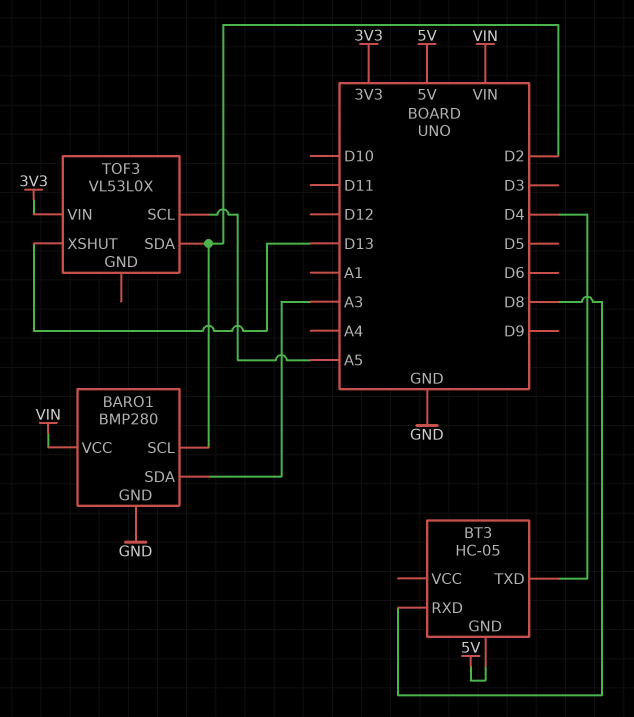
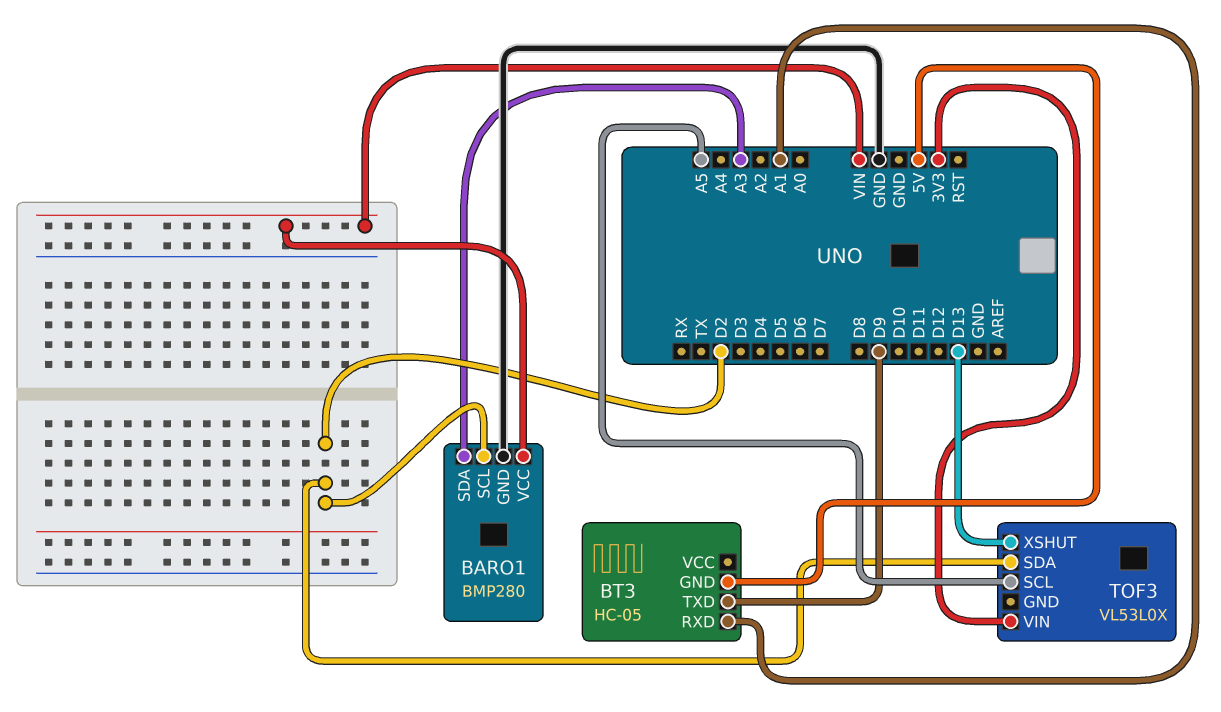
BT3 pin RXD: D8 -> A1
BT3 pin TXD: D4 -> D9

